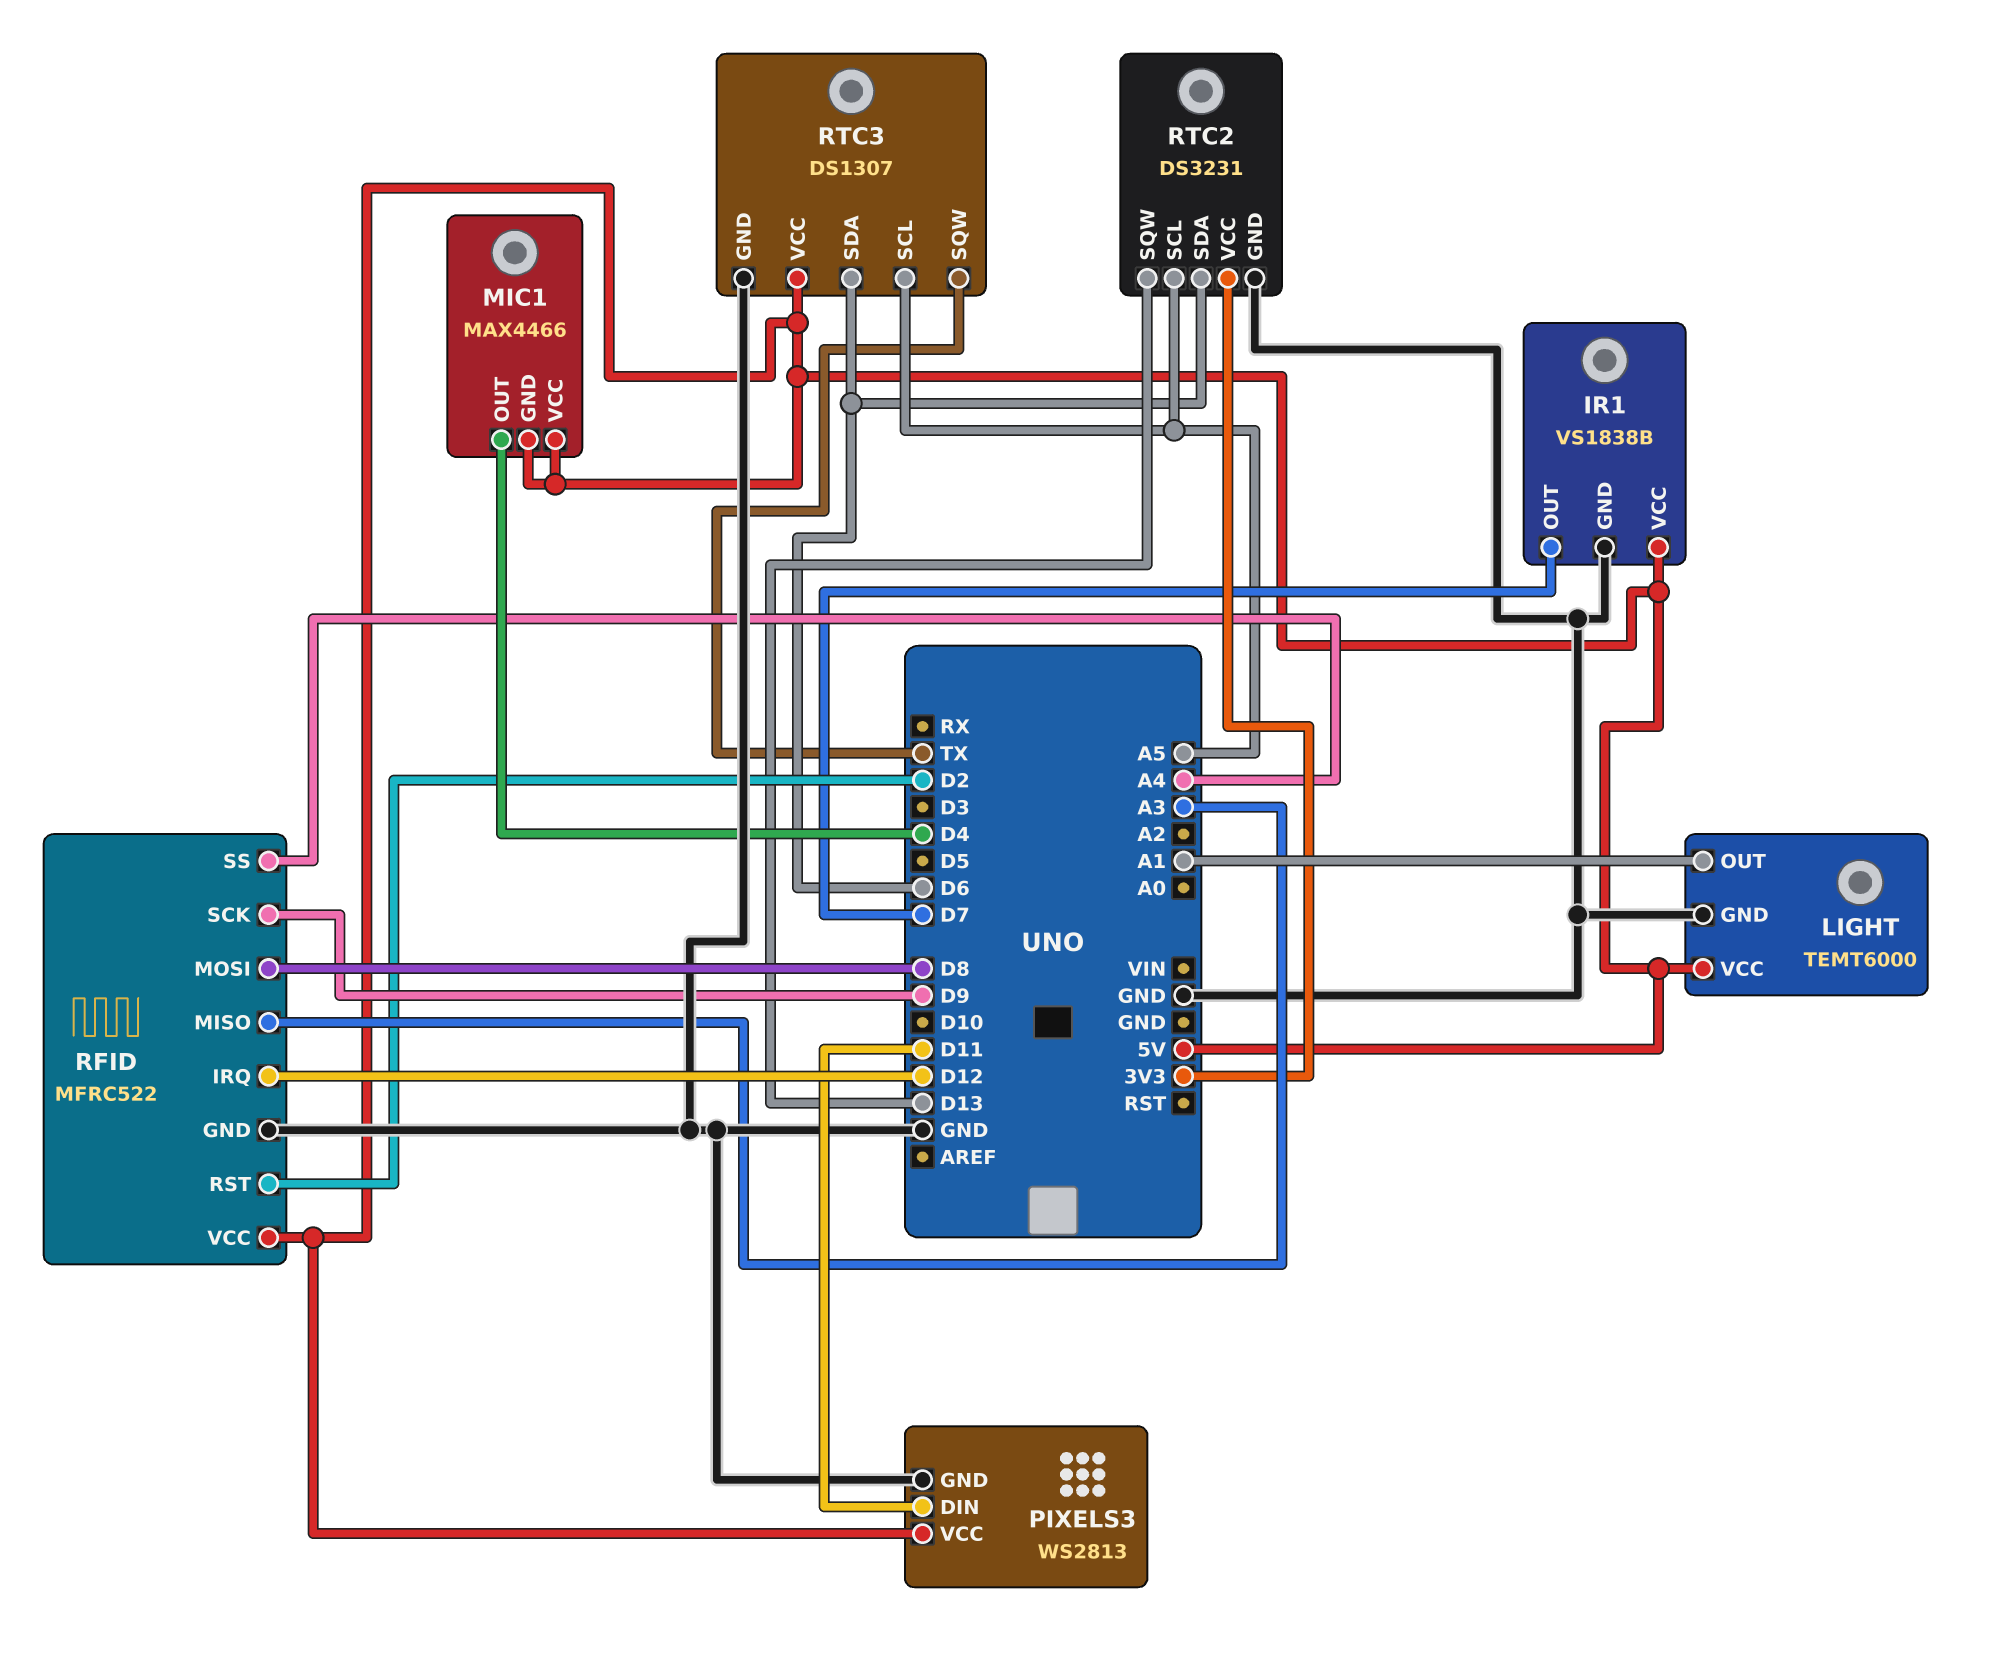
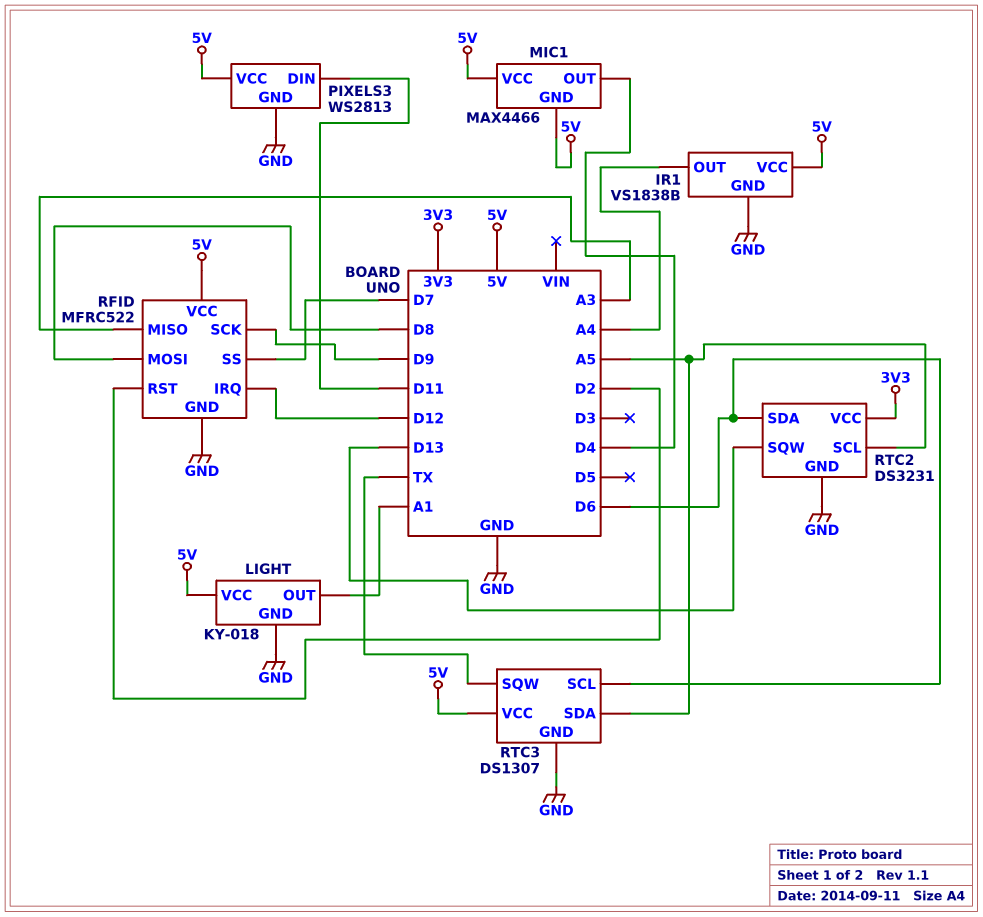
IR1 pin OUT: D7 -> A4
LIGHT: TEMT6000 -> KY-018
RFID pin SS: A4 -> D7
RTC3 pin SCL: A5 -> D6
RTC3 pin SDA: D6 -> A5

